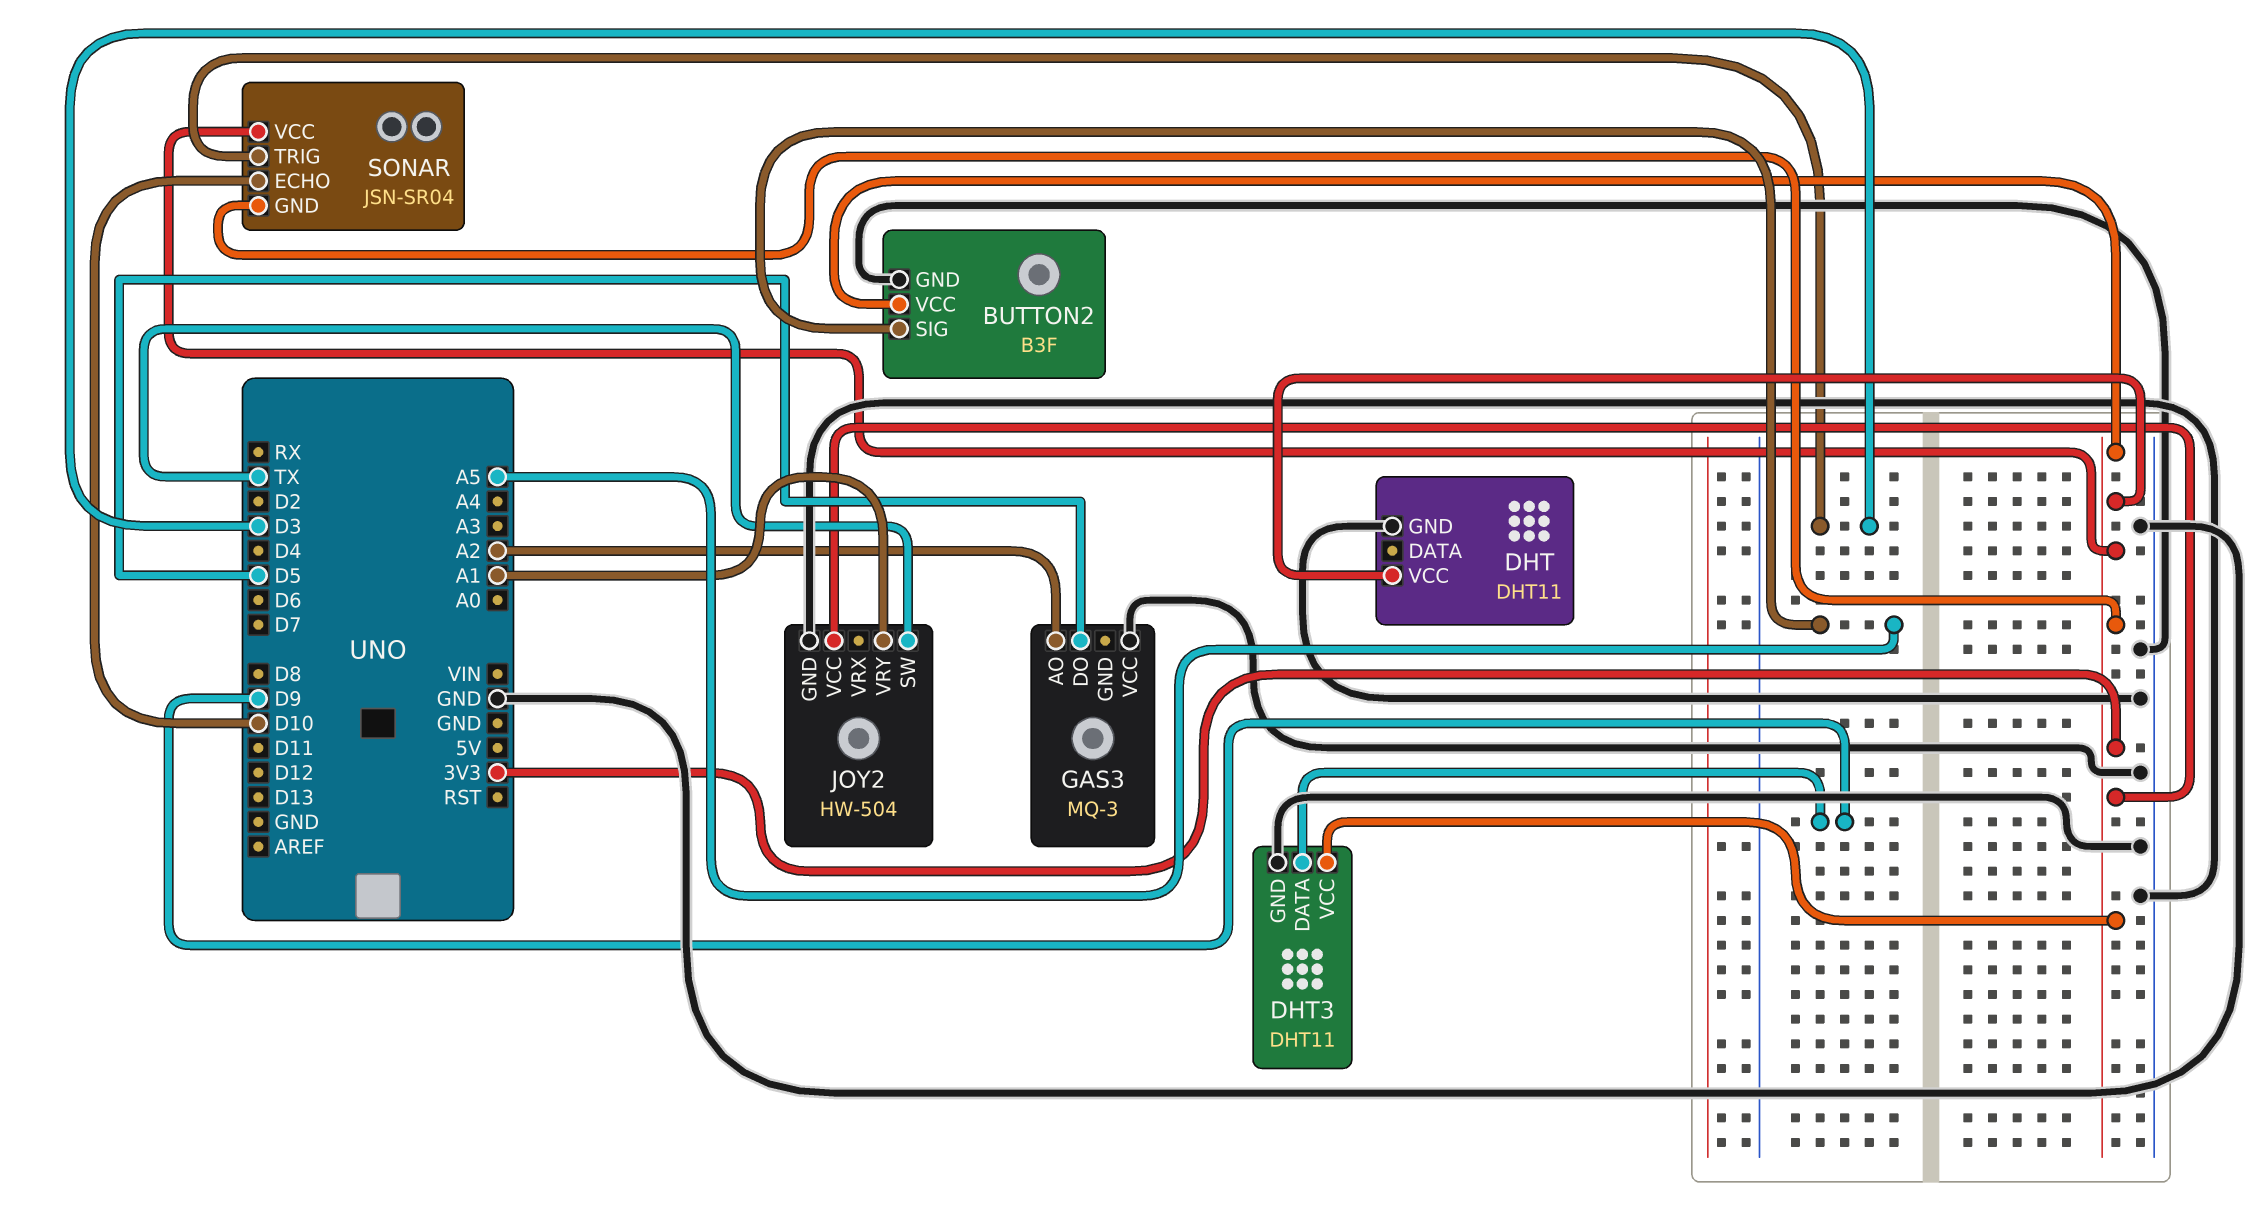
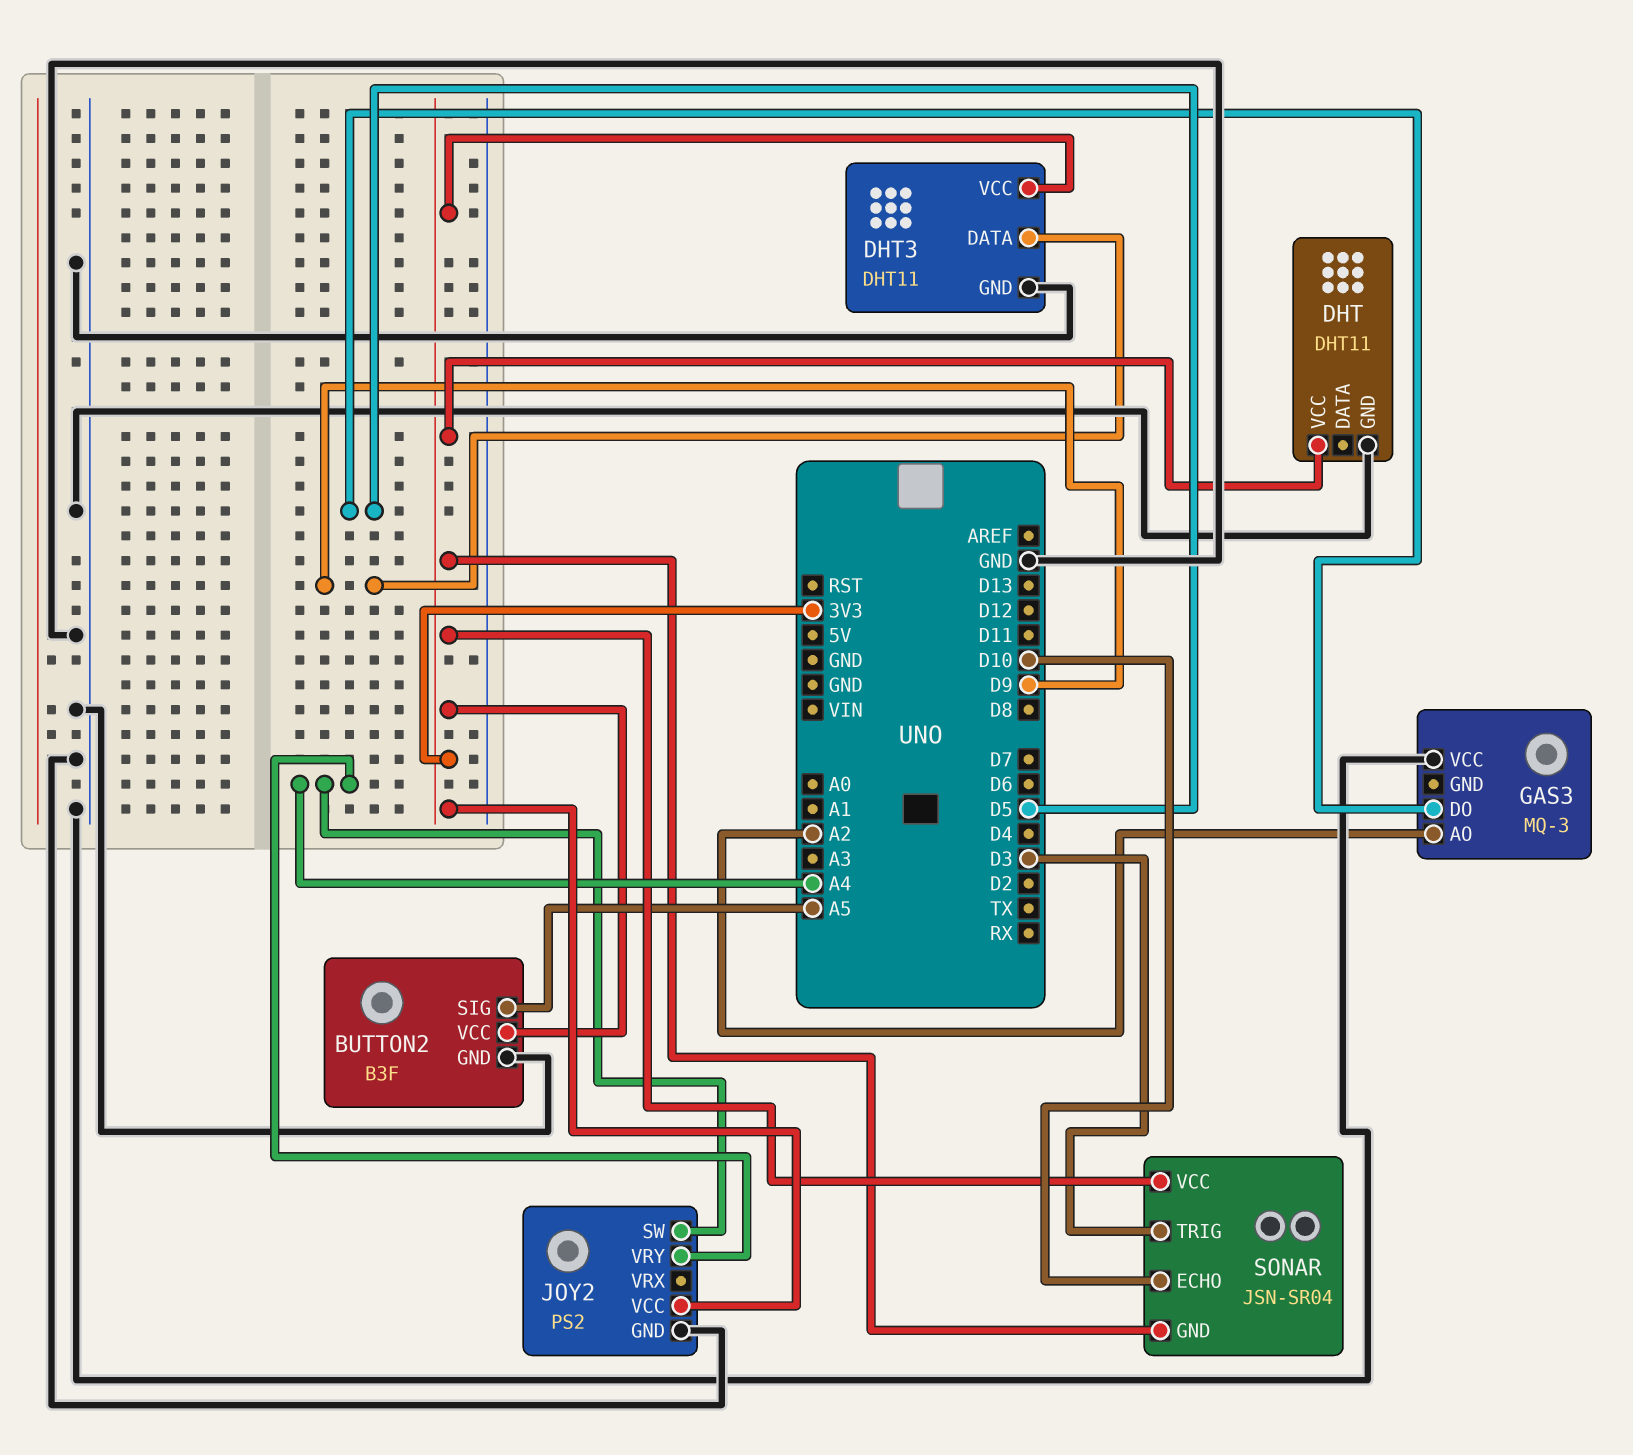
JOY2: HW-504 -> PS2
JOY2 pin SW: TX -> A4
JOY2 pin VRY: A1 -> A4

